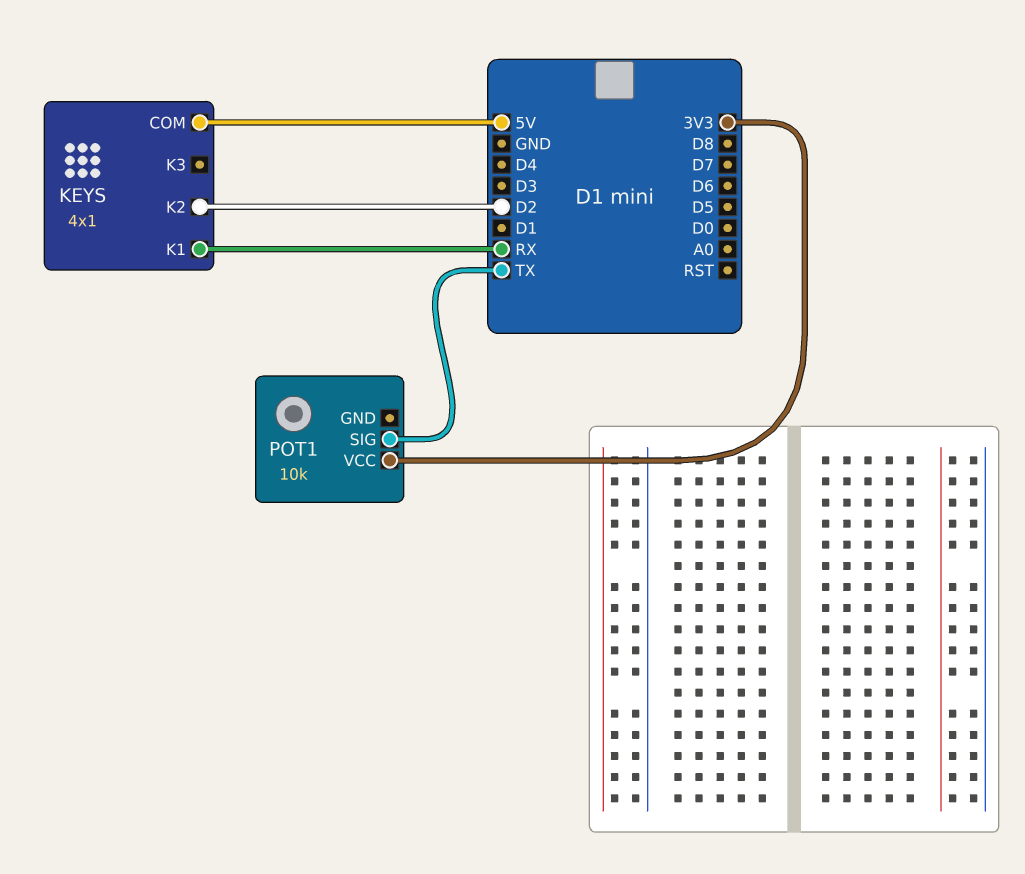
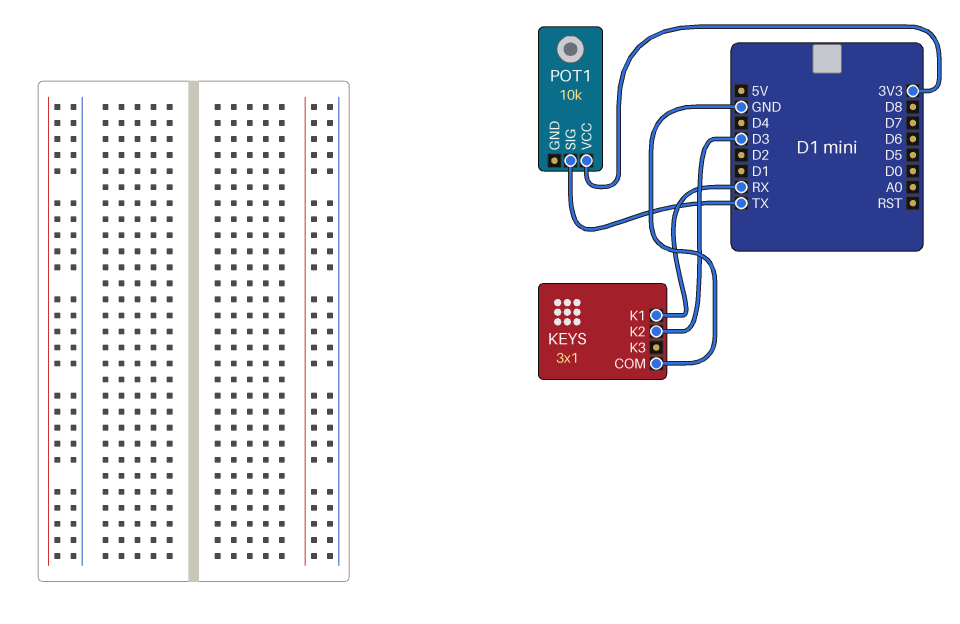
KEYS: 4x1 -> 3x1
KEYS pin COM: 5V -> GND
KEYS pin K2: D2 -> D3

